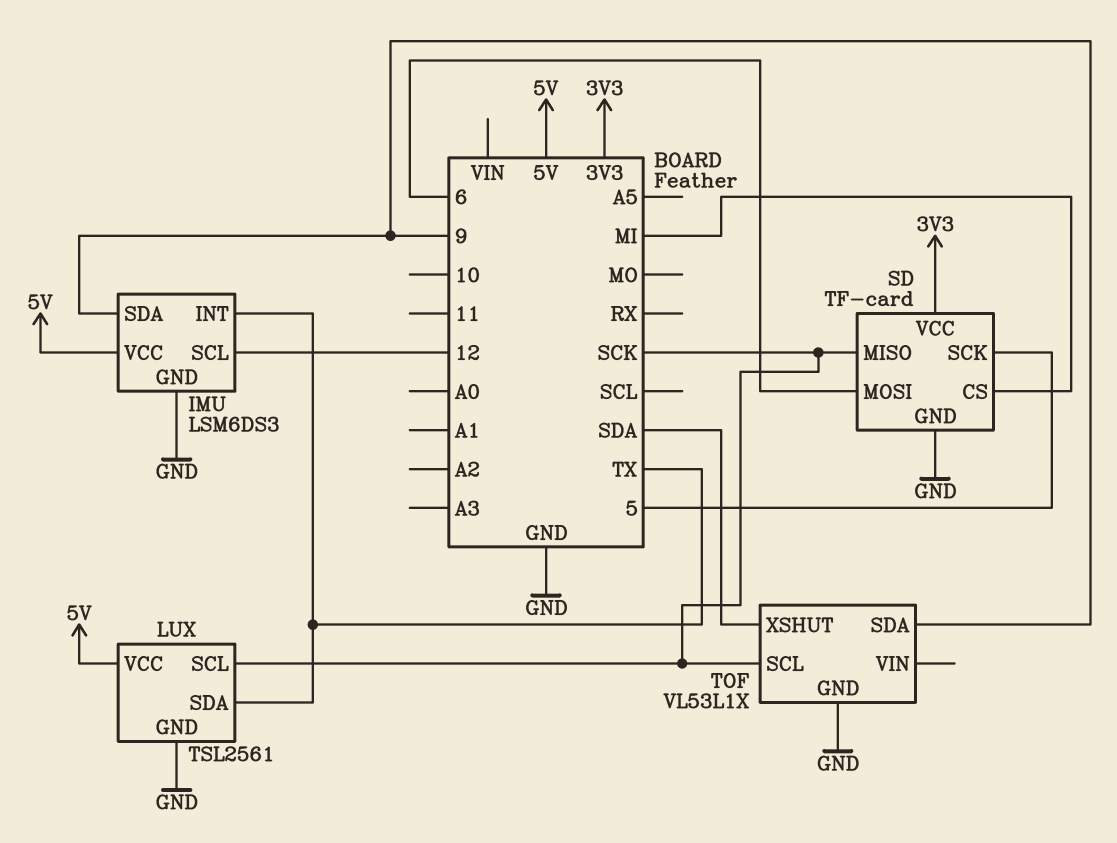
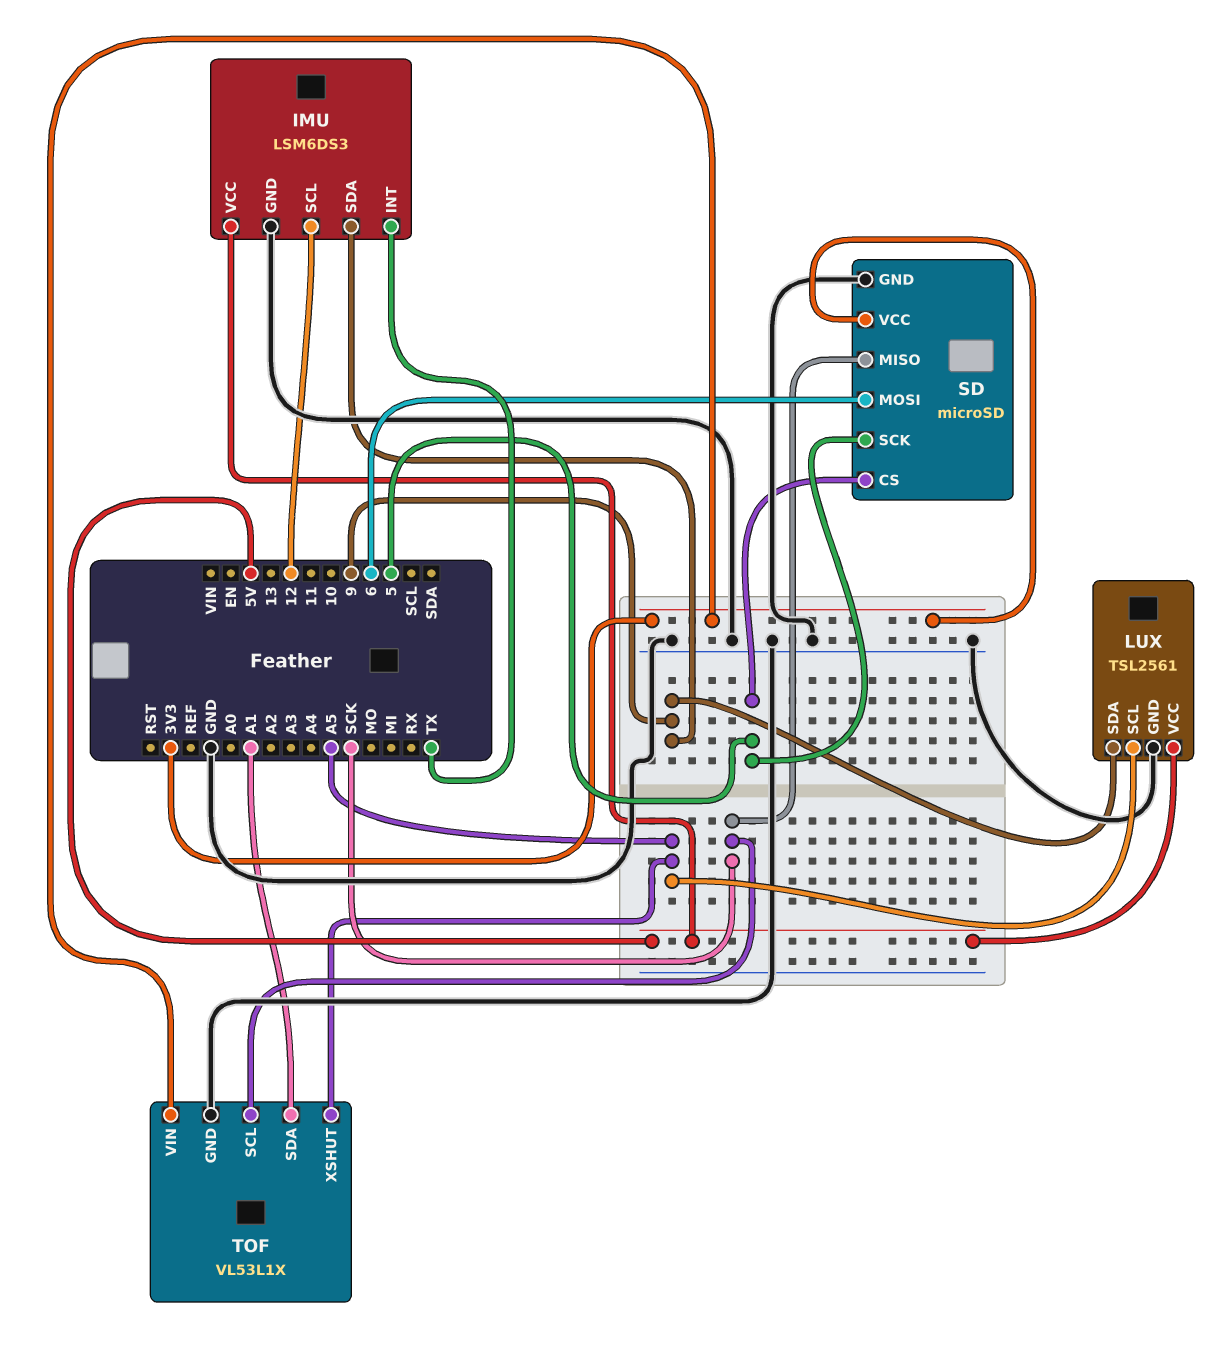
LUX pin SCL: SCK -> A5
LUX pin SDA: TX -> 9
SD: TF-card -> microSD
SD pin CS: MI -> 5
TOF pin SDA: 9 -> A1
TOF pin VIN: none -> 3V3
TOF pin XSHUT: SDA -> A5

